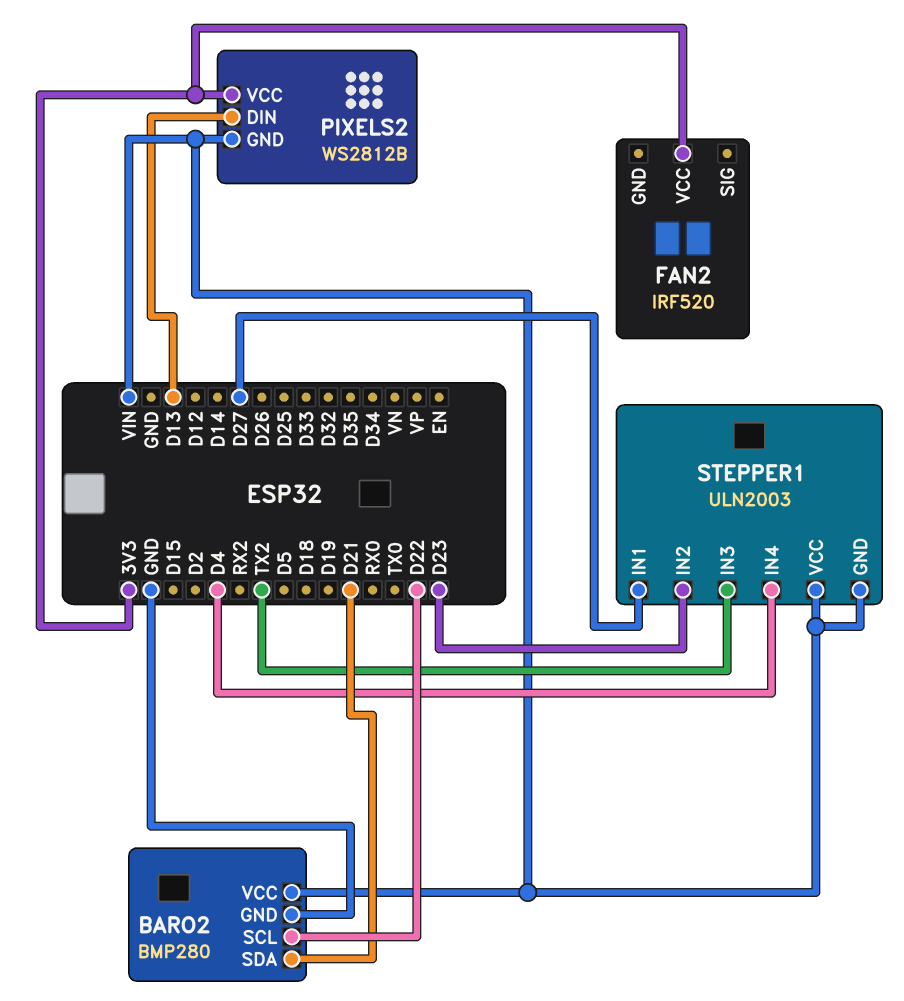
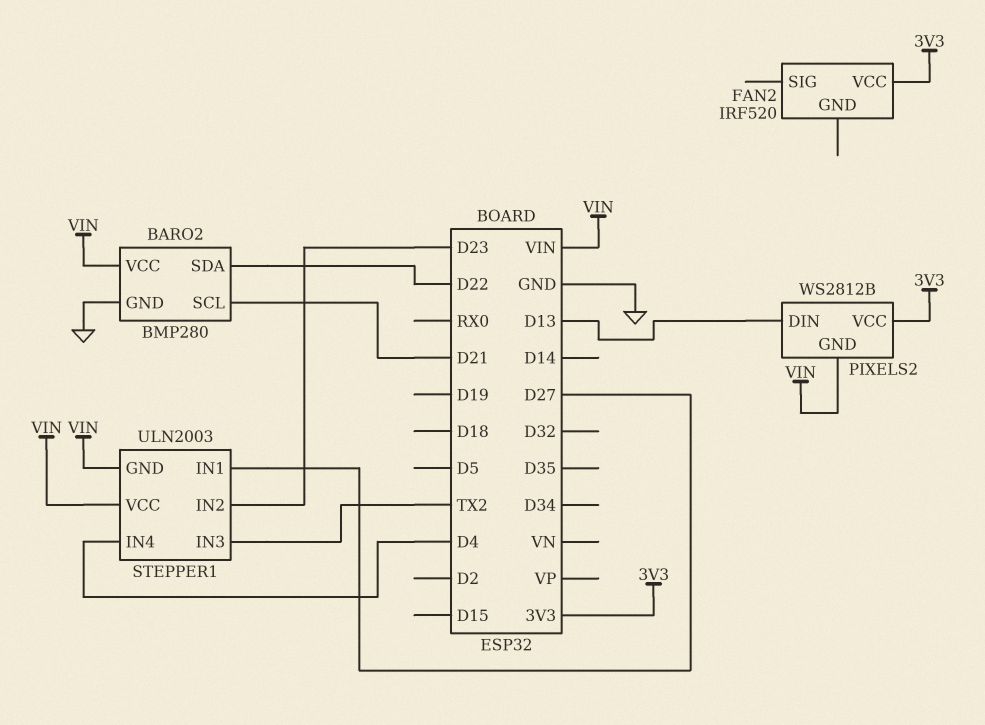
BARO2 pin SCL: D22 -> D21
BARO2 pin SDA: D21 -> D22

